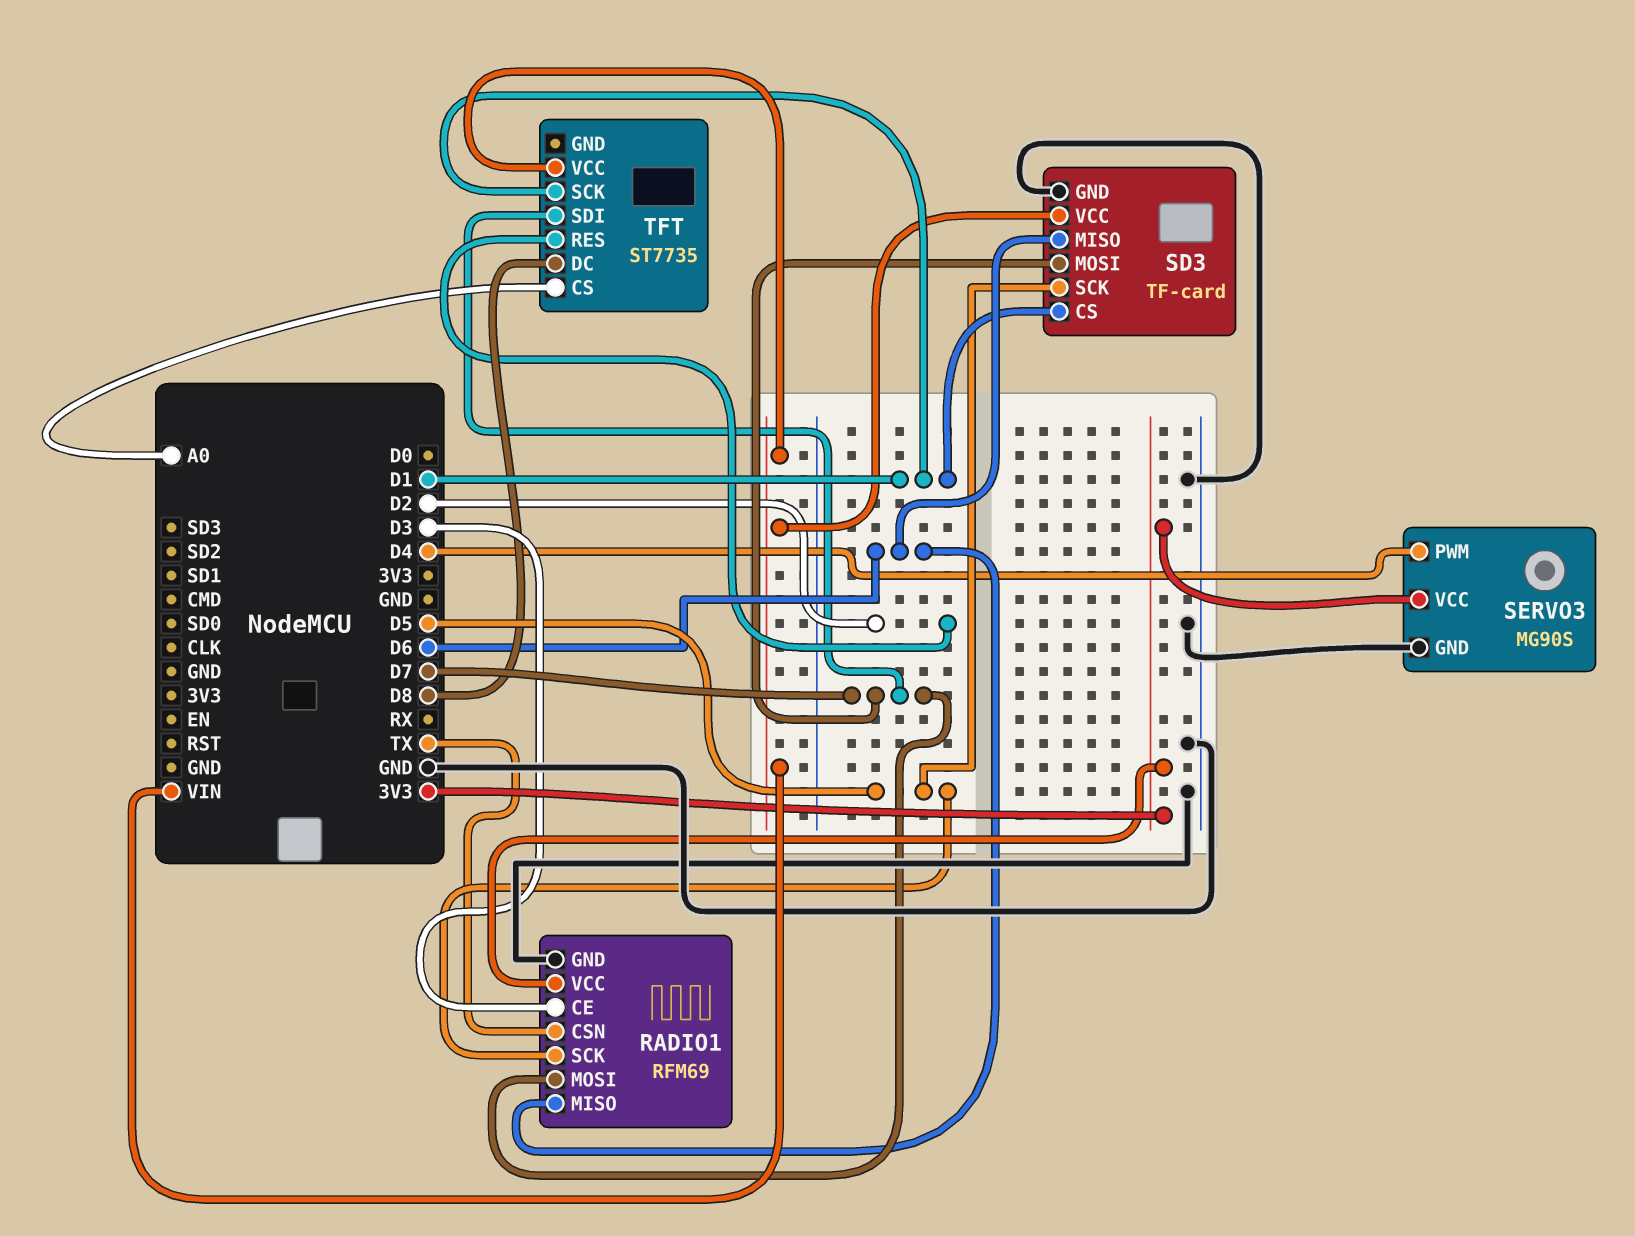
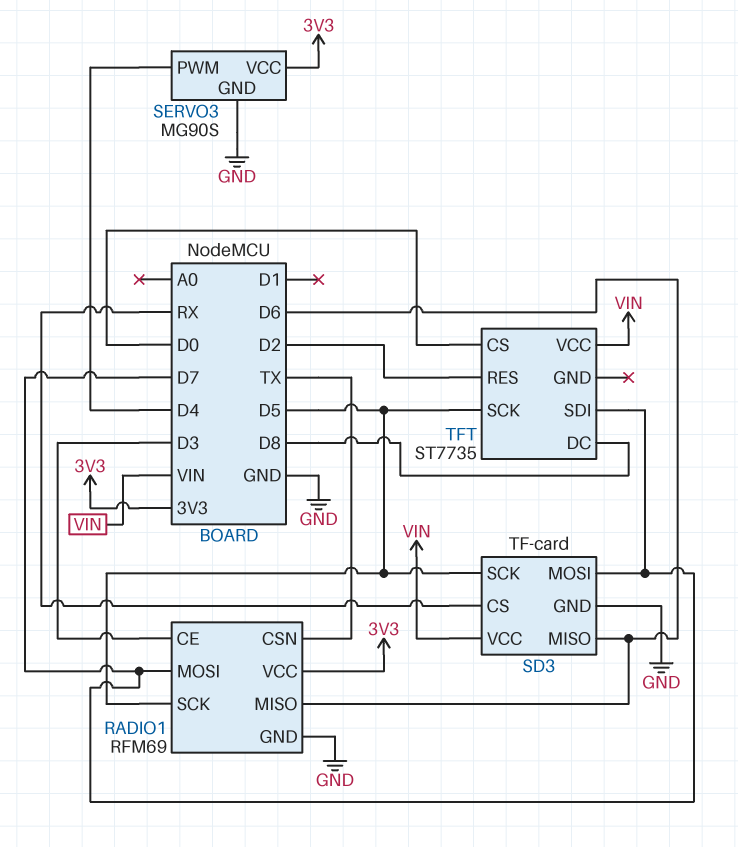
SD3 pin CS: D1 -> RX
TFT pin CS: A0 -> D0
TFT pin SCK: D1 -> D5

